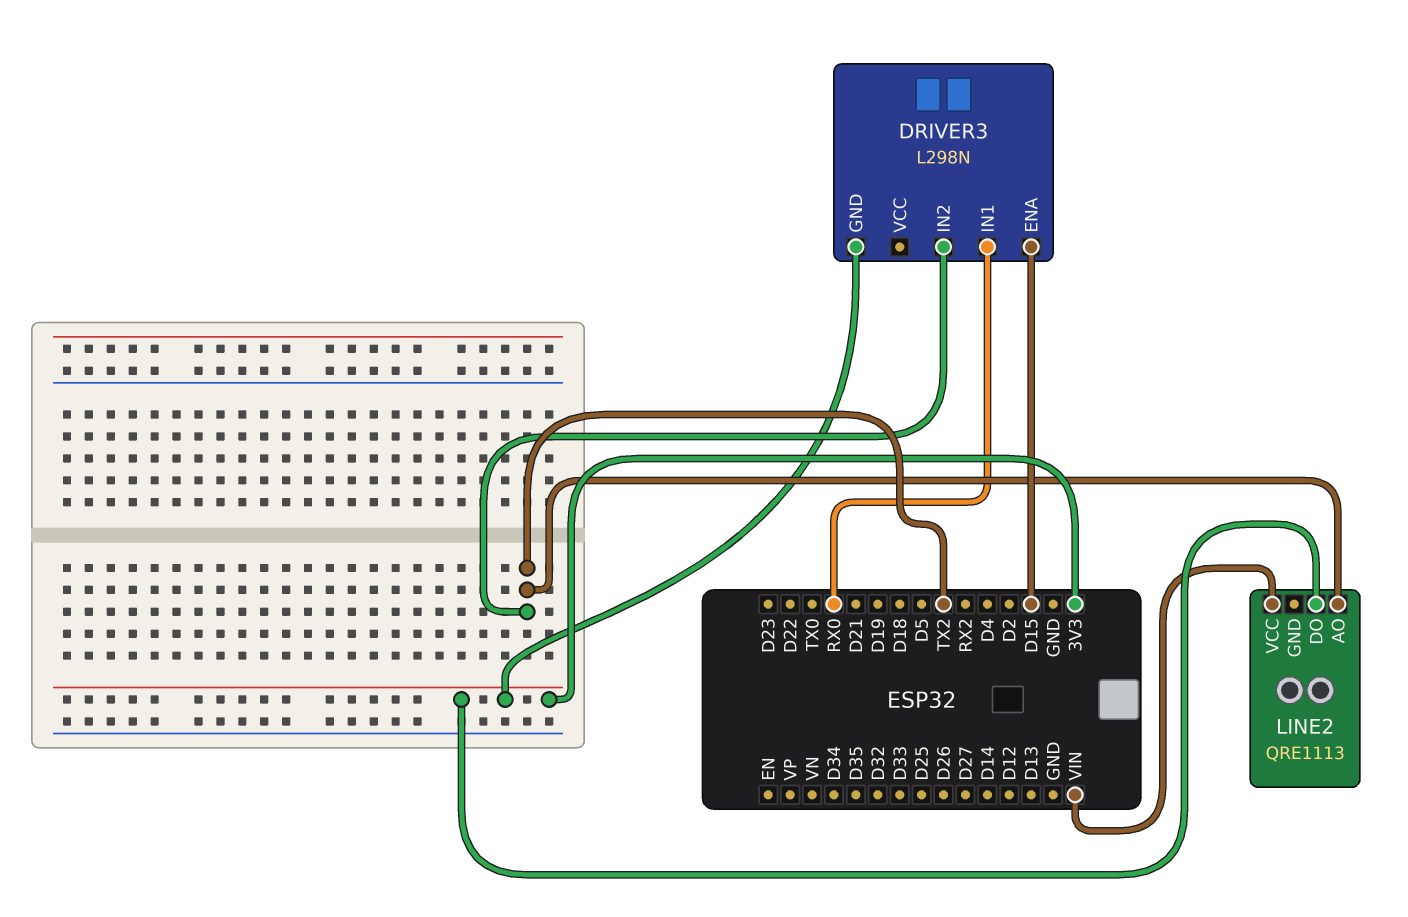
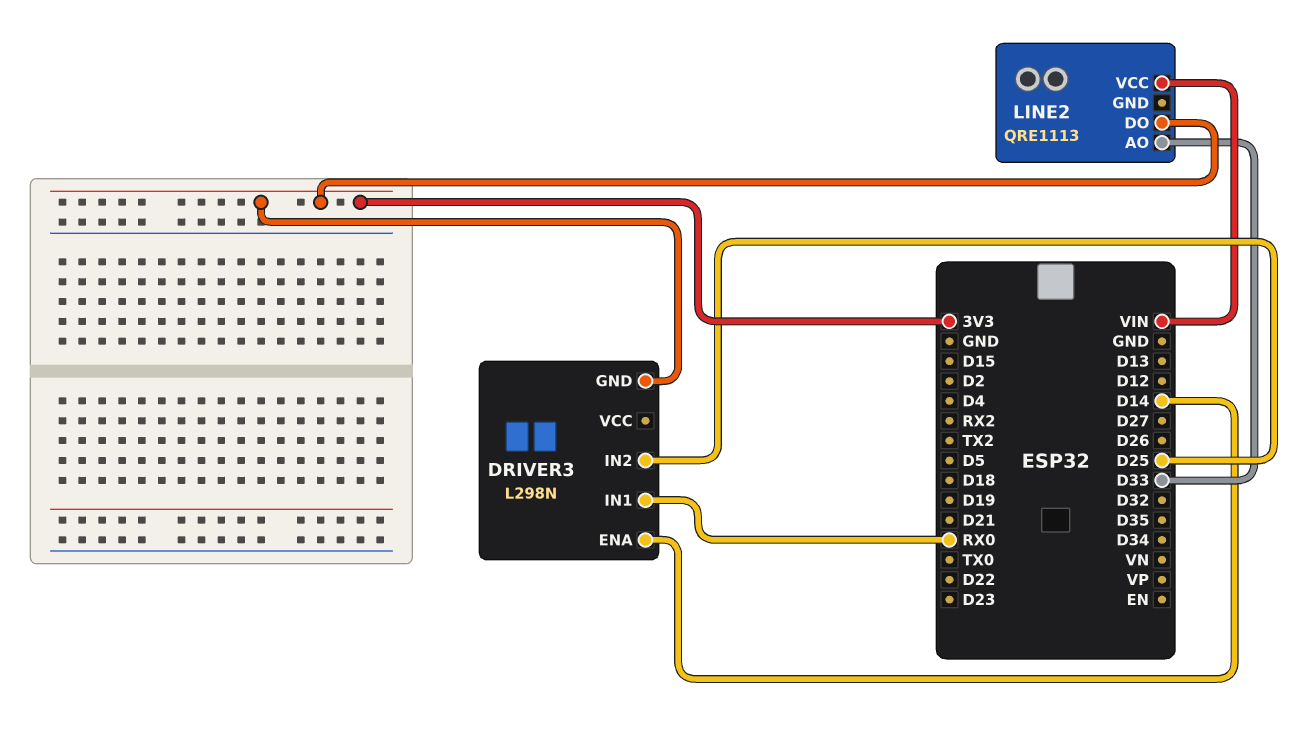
DRIVER3 pin ENA: D15 -> D14
DRIVER3 pin IN2: TX2 -> D25
LINE2 pin AO: TX2 -> D33

